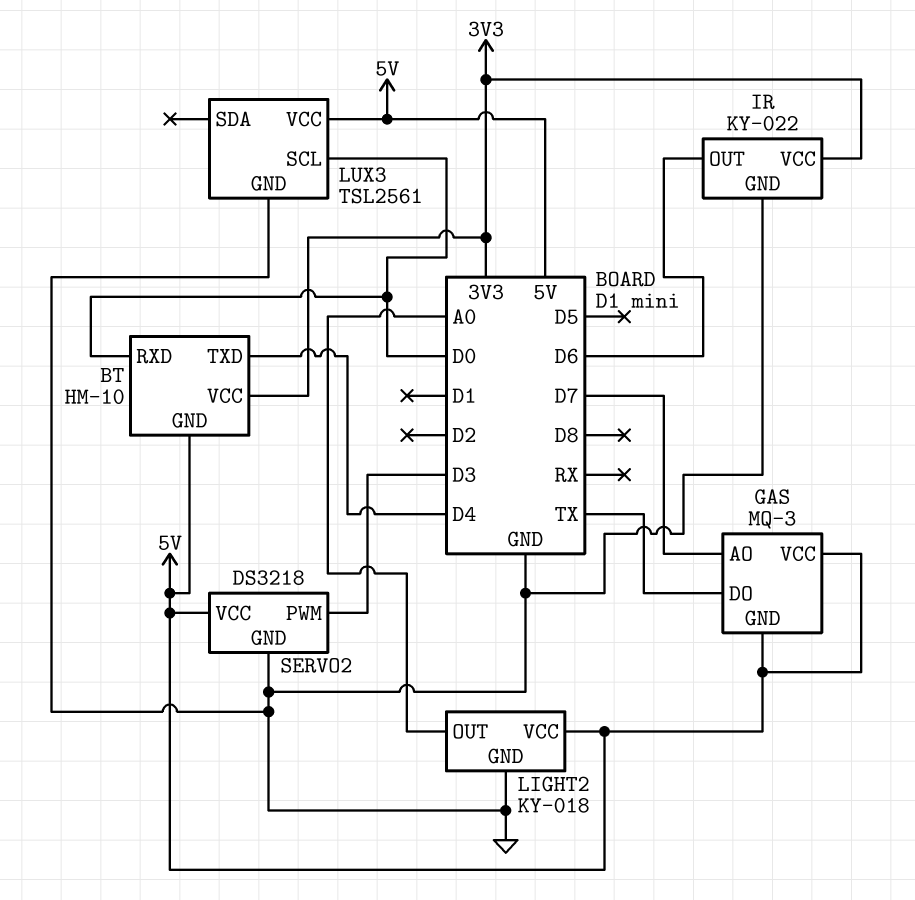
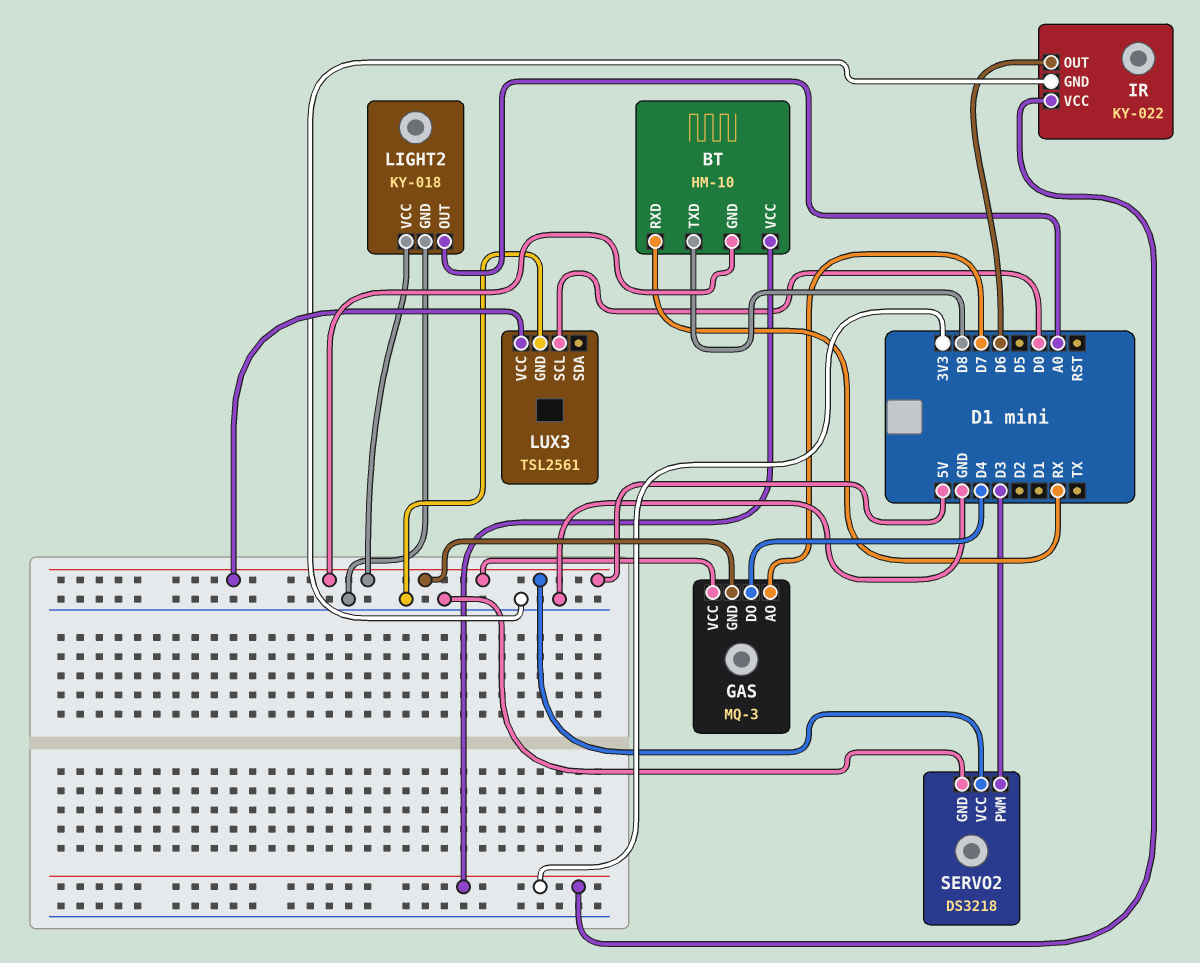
BT pin RXD: D0 -> RX
BT pin TXD: D4 -> D8
GAS pin DO: TX -> D4

